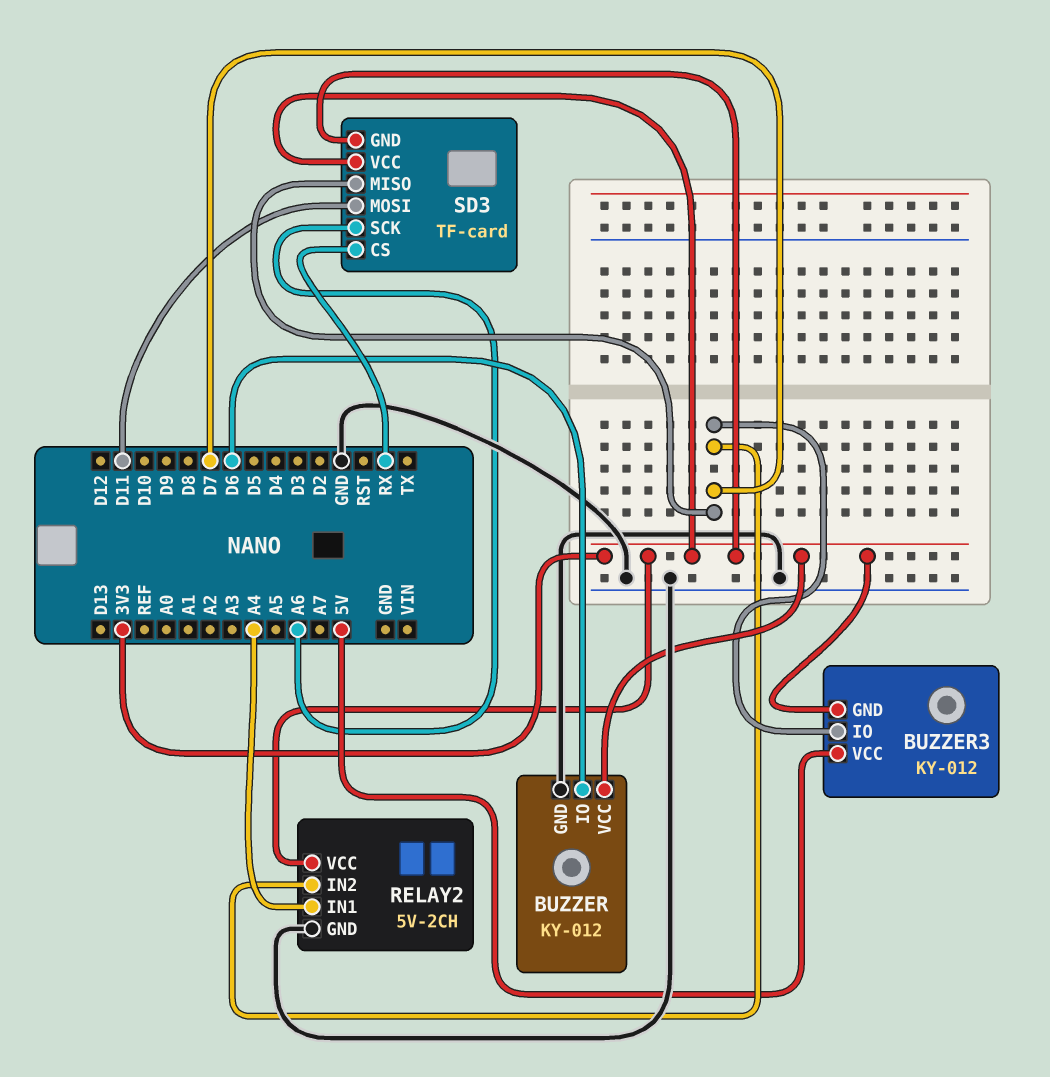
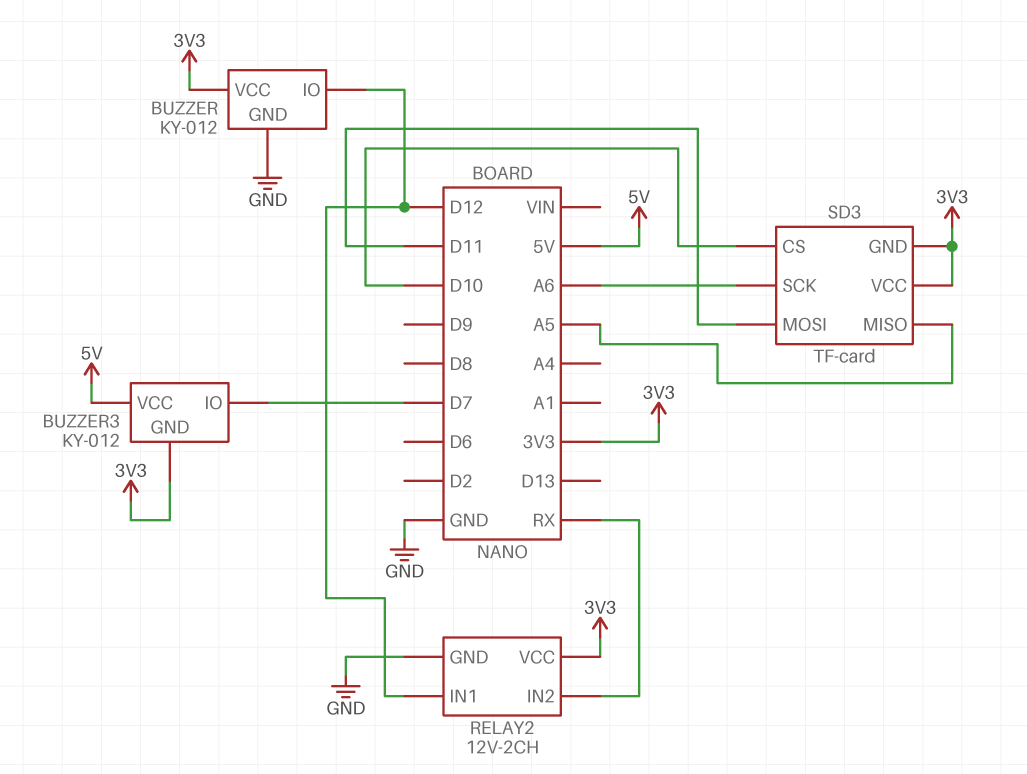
BUZZER pin IO: D6 -> D12
RELAY2: 5V-2CH -> 12V-2CH
RELAY2 pin IN1: A4 -> D12
RELAY2 pin IN2: D7 -> RX
SD3 pin CS: RX -> D10
SD3 pin MISO: D7 -> A5

